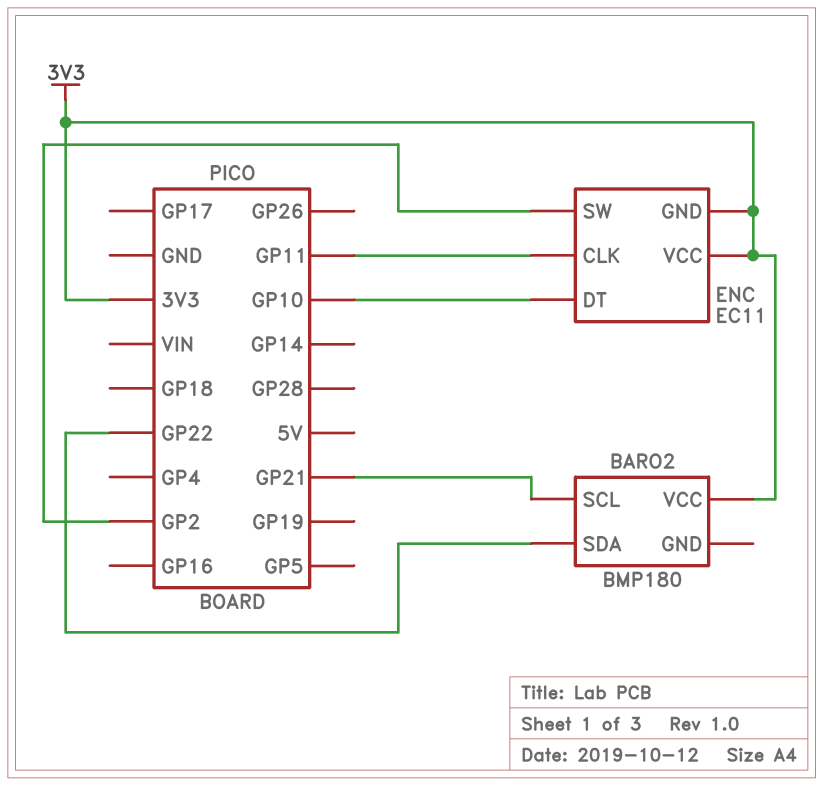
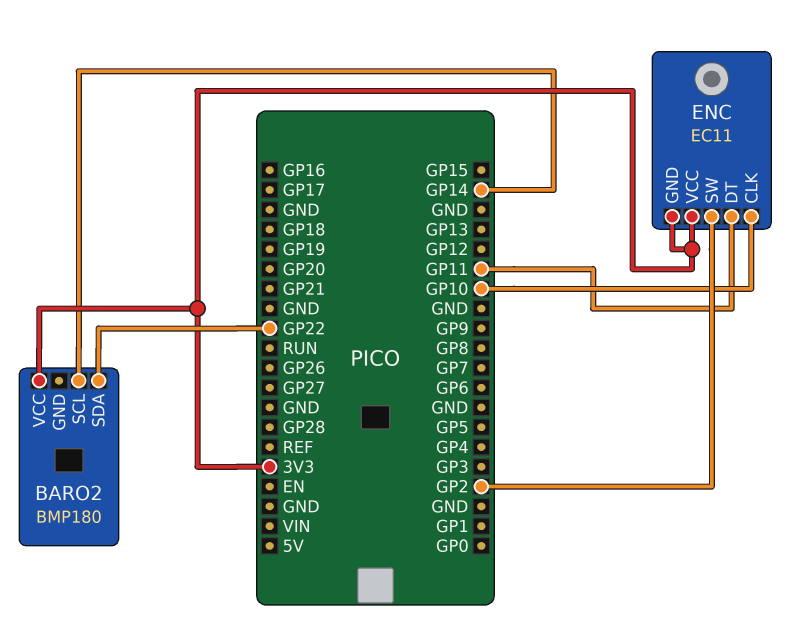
BARO2 pin SCL: GP21 -> GP14
ENC pin CLK: GP11 -> GP10
ENC pin DT: GP10 -> GP11

